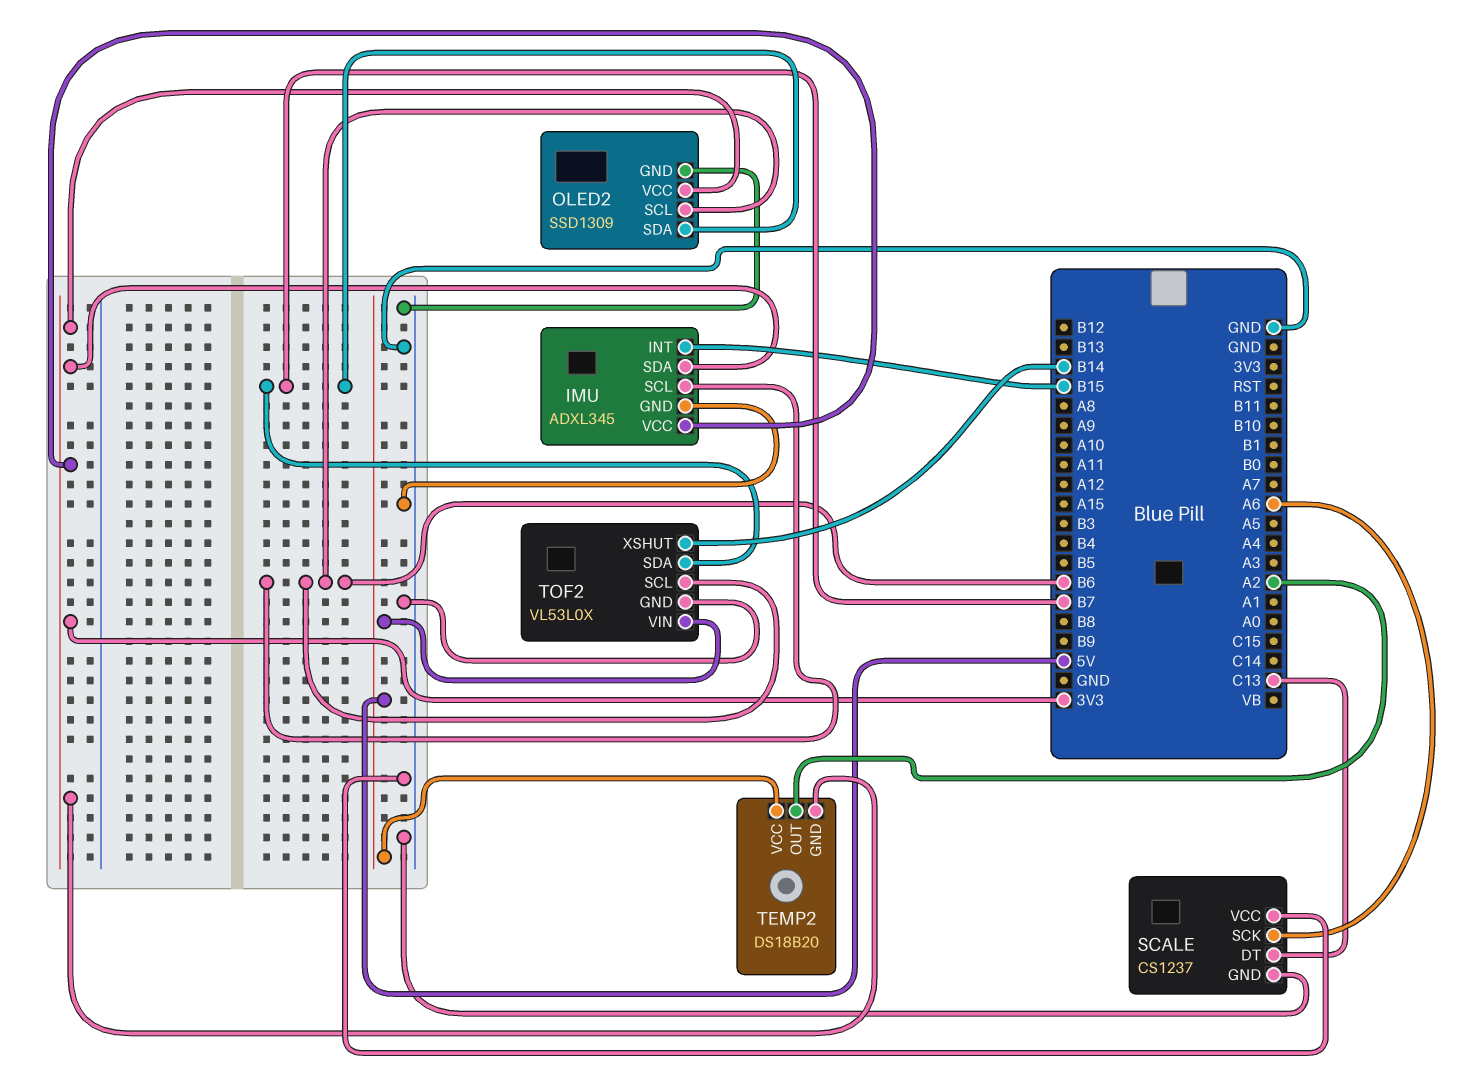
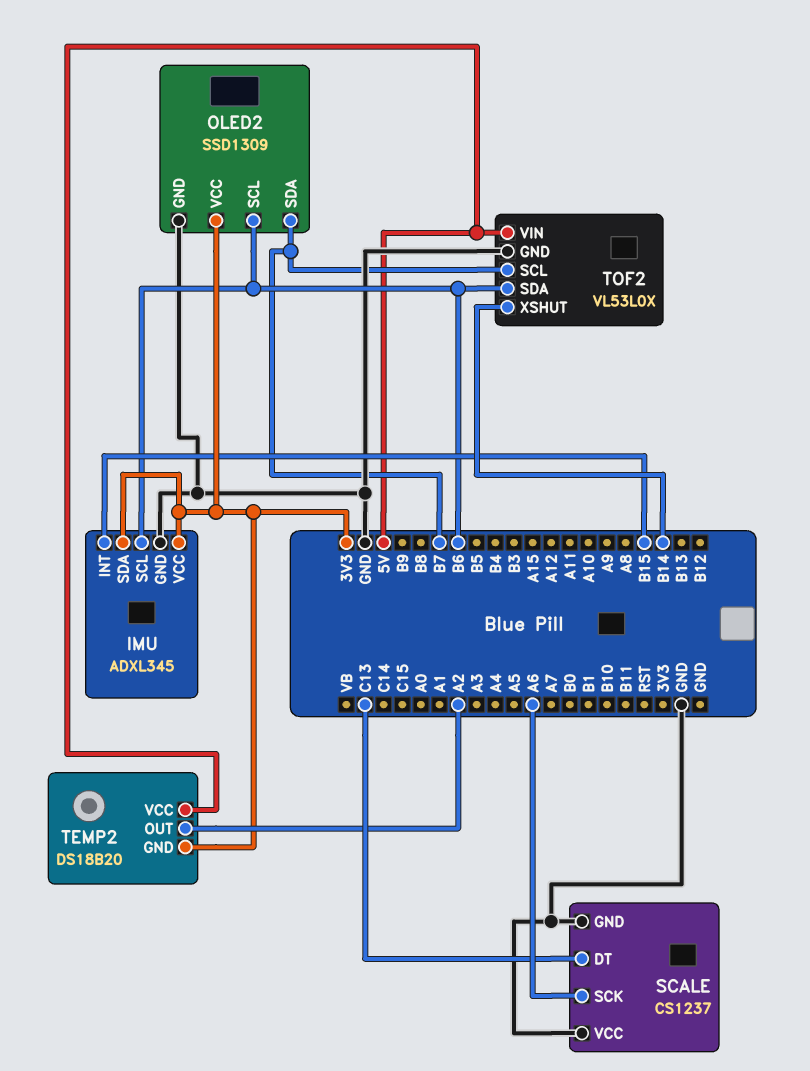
TOF2 pin SCL: B6 -> B7
TOF2 pin SDA: B7 -> B6

